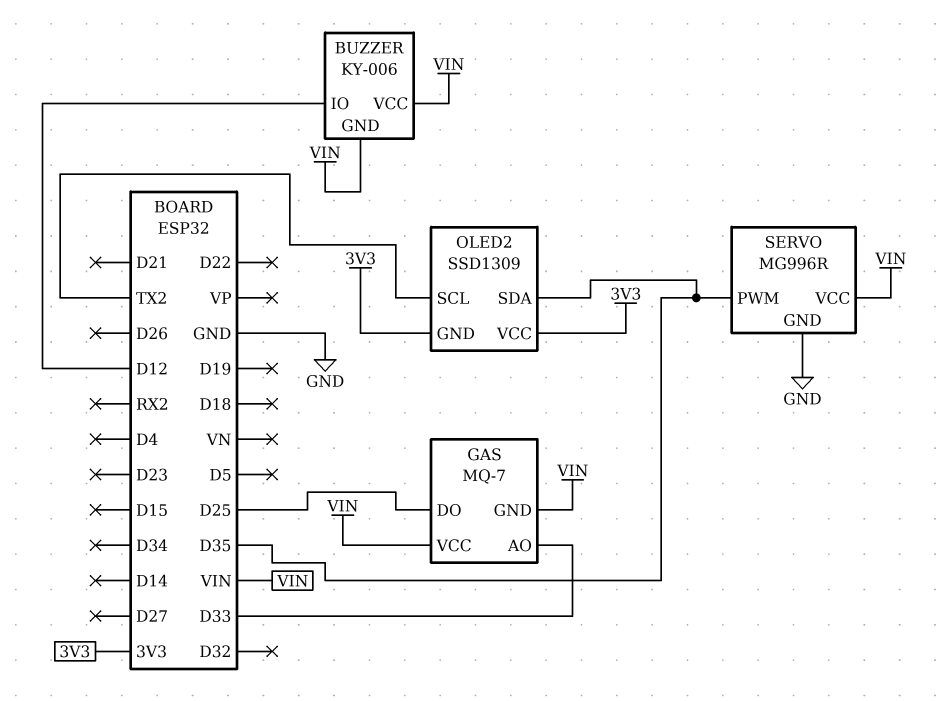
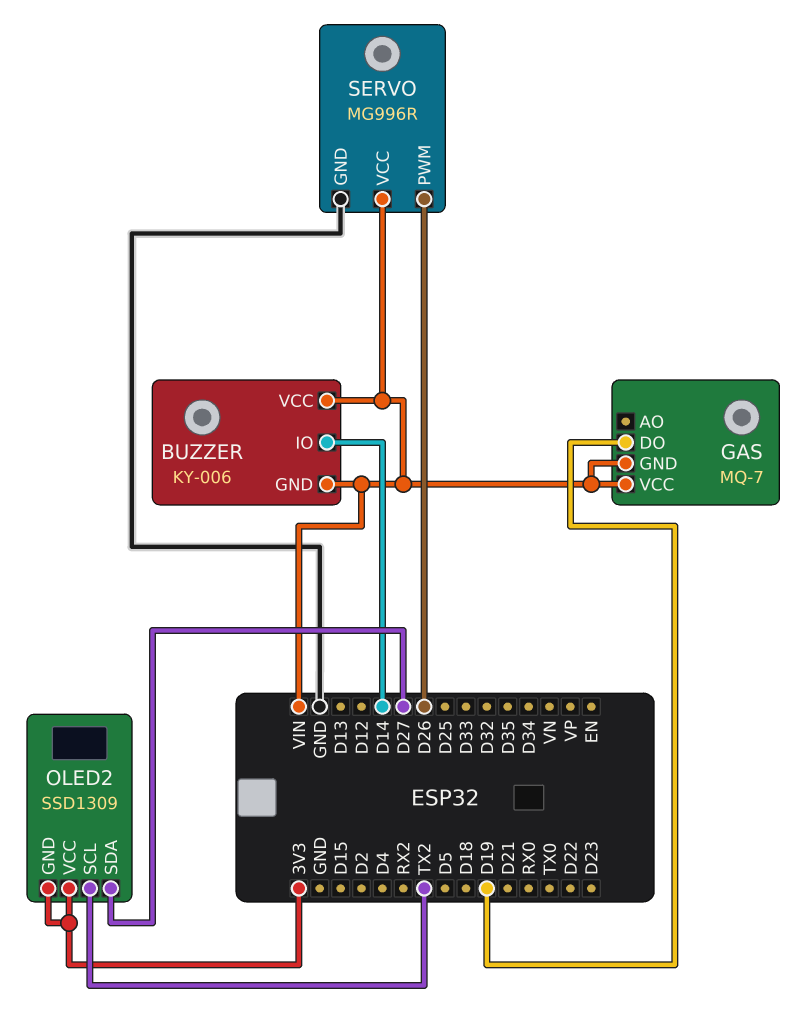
BUZZER pin IO: D12 -> D14
GAS pin AO: D33 -> none
GAS pin DO: D25 -> D19
OLED2 pin SDA: D35 -> D27
SERVO pin PWM: D35 -> D26

